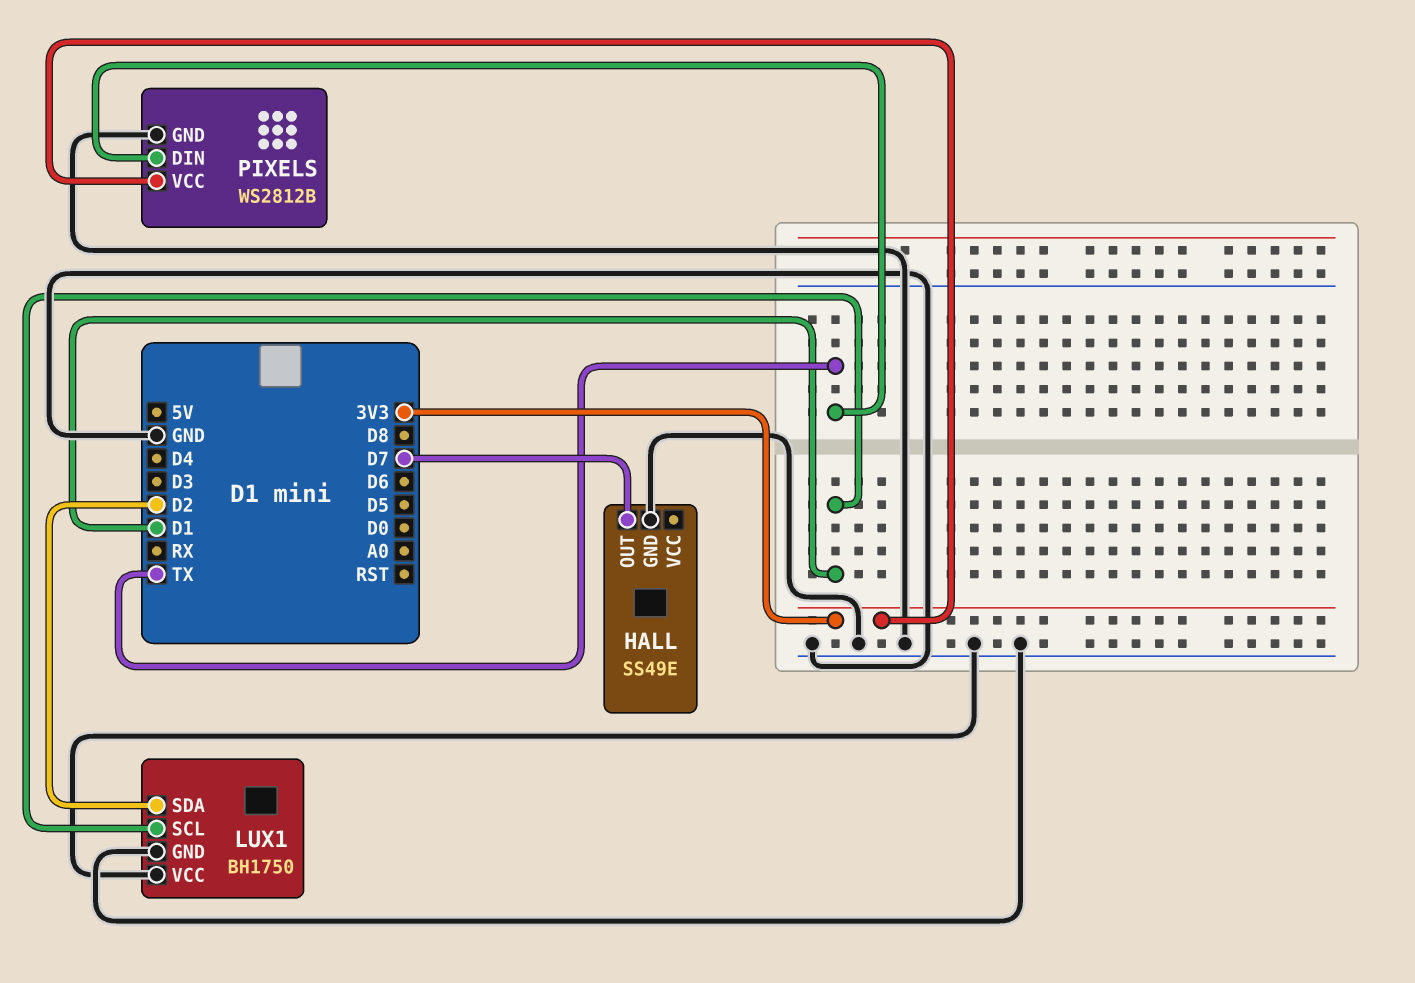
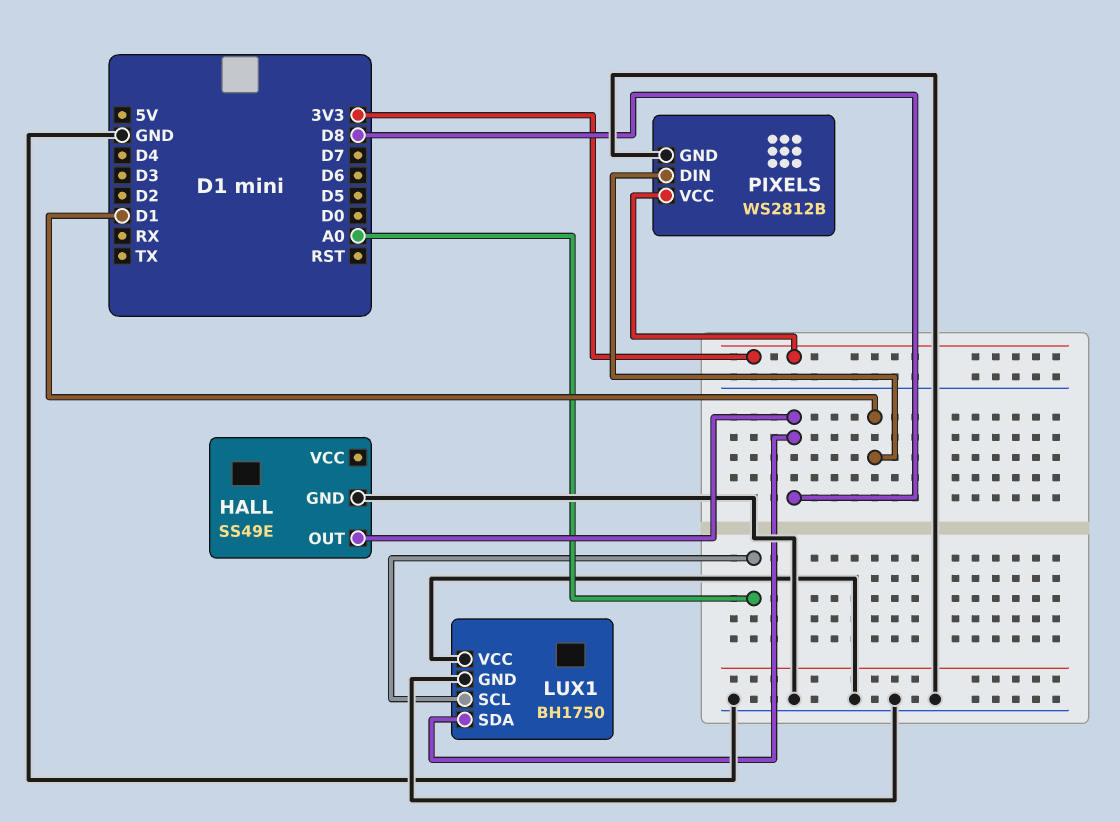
HALL pin OUT: D7 -> D8
LUX1 pin SCL: D1 -> A0
LUX1 pin SDA: D2 -> D8
PIXELS pin DIN: TX -> D1

